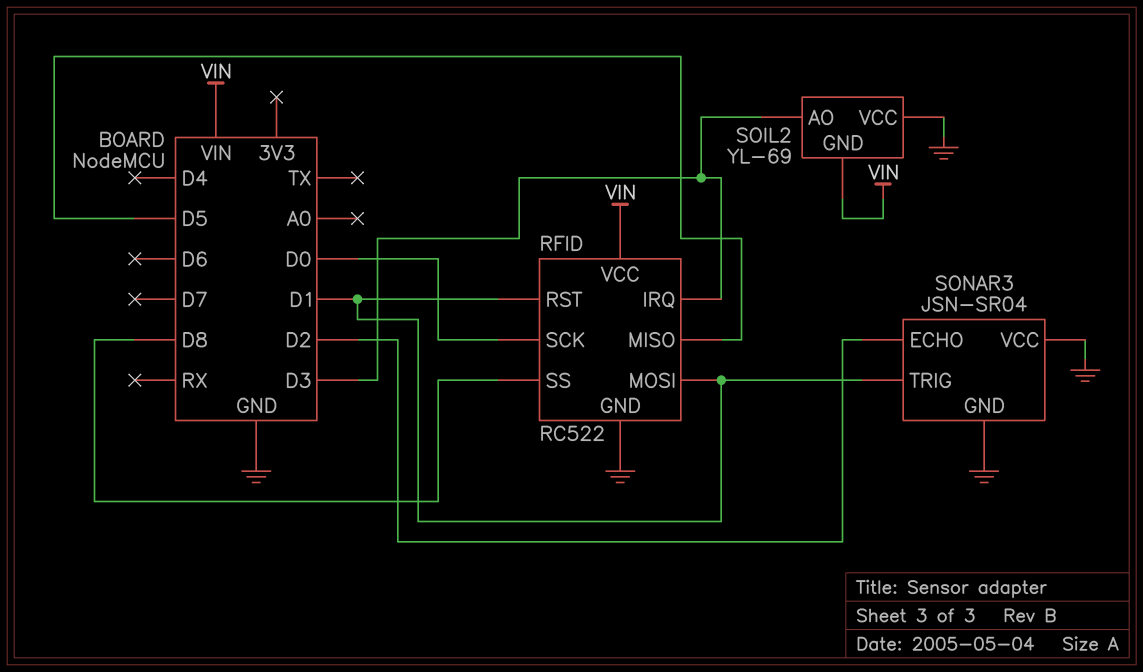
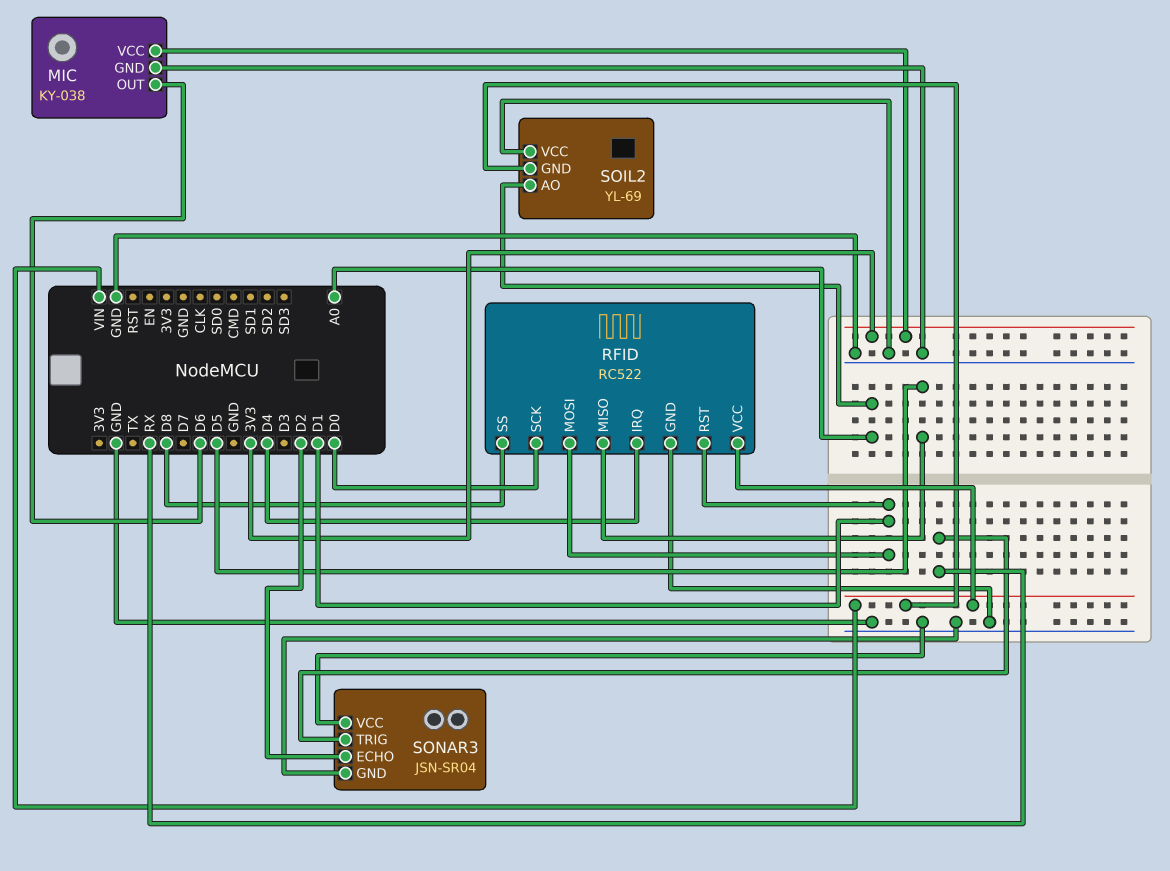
MIC: none -> KY-038
MIC pin GND: none -> GND
MIC pin OUT: none -> D6
MIC pin VCC: none -> 3V3
RFID pin IRQ: D3 -> D4
SOIL2 pin AO: D3 -> A0
SONAR3 pin TRIG: D1 -> RX

